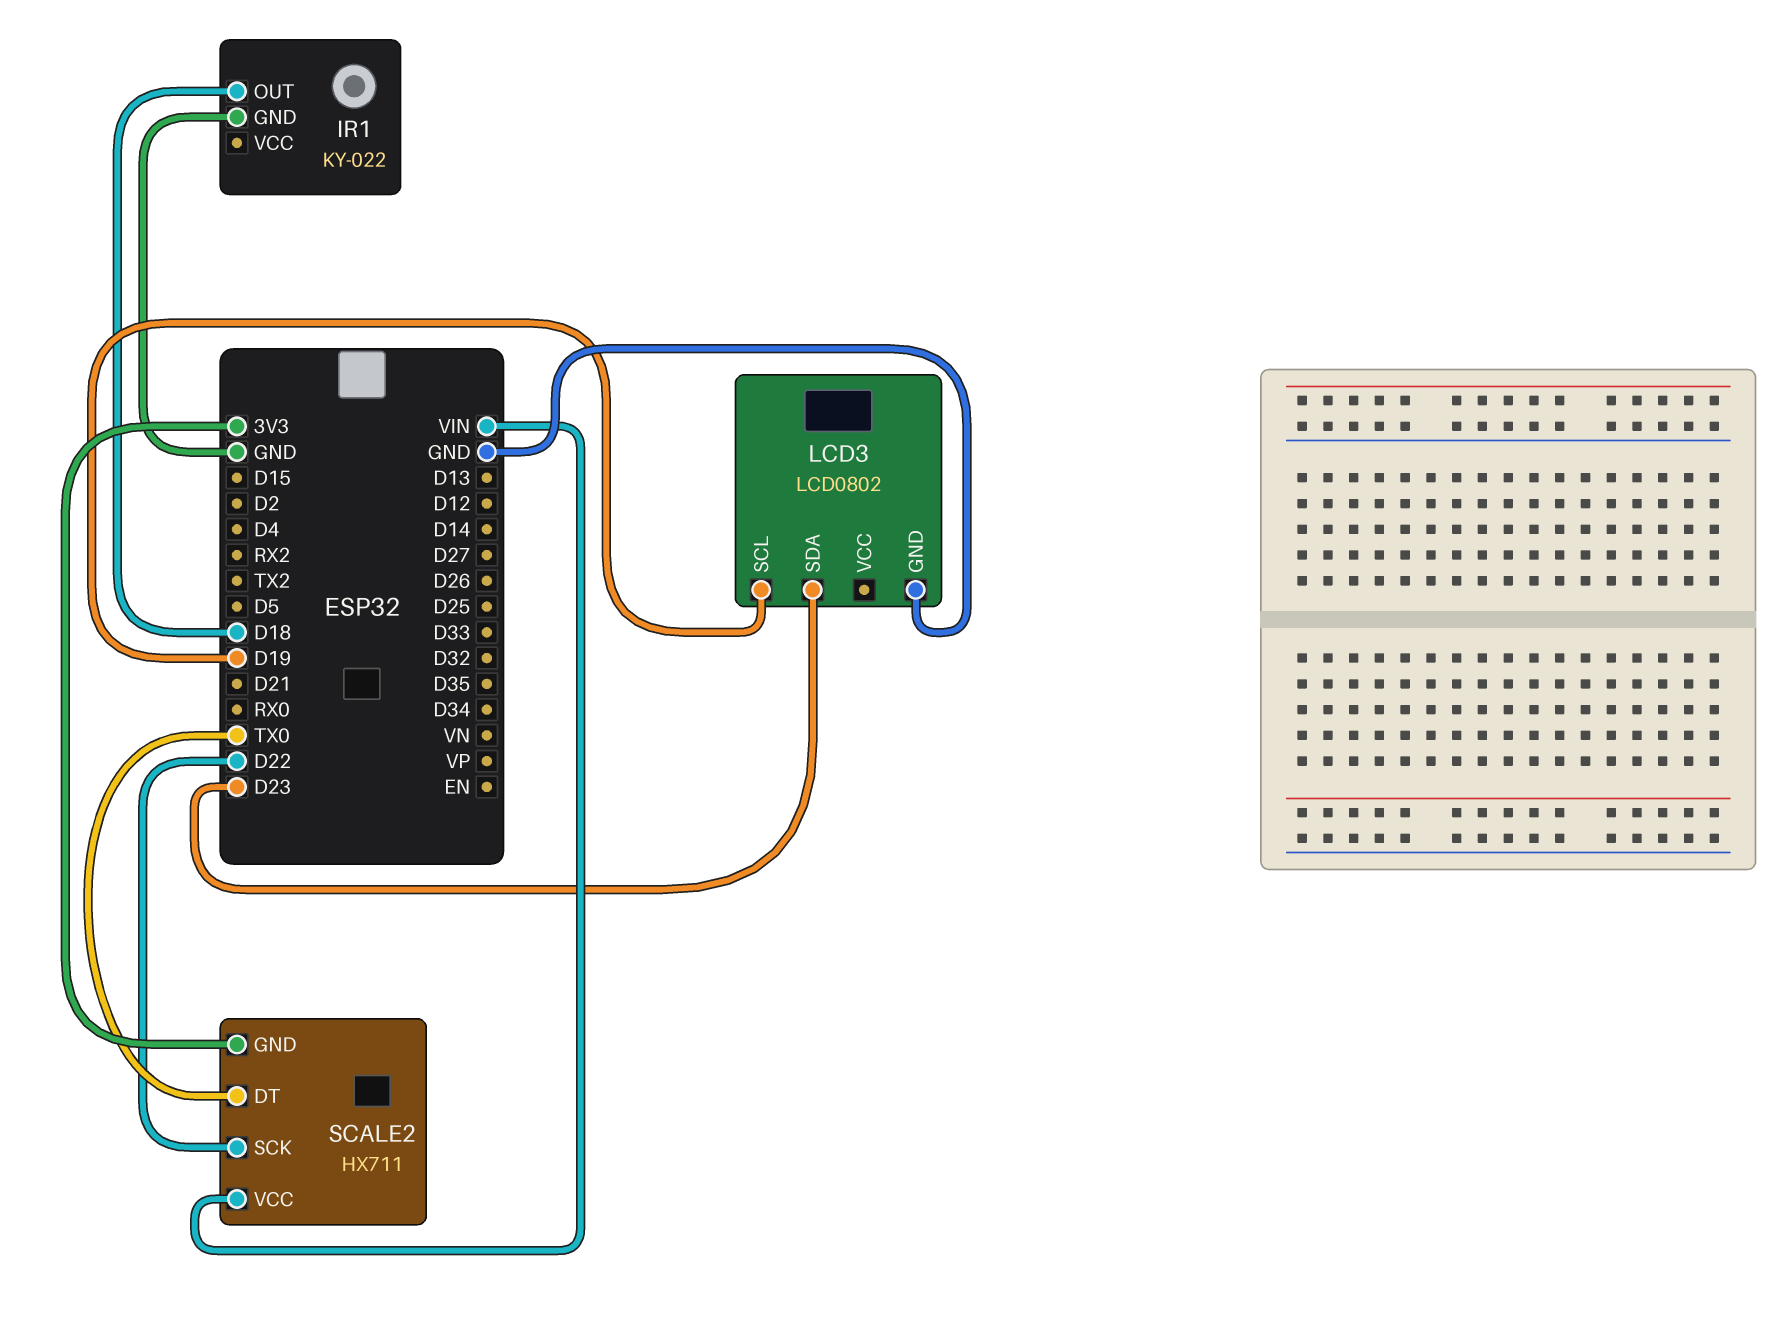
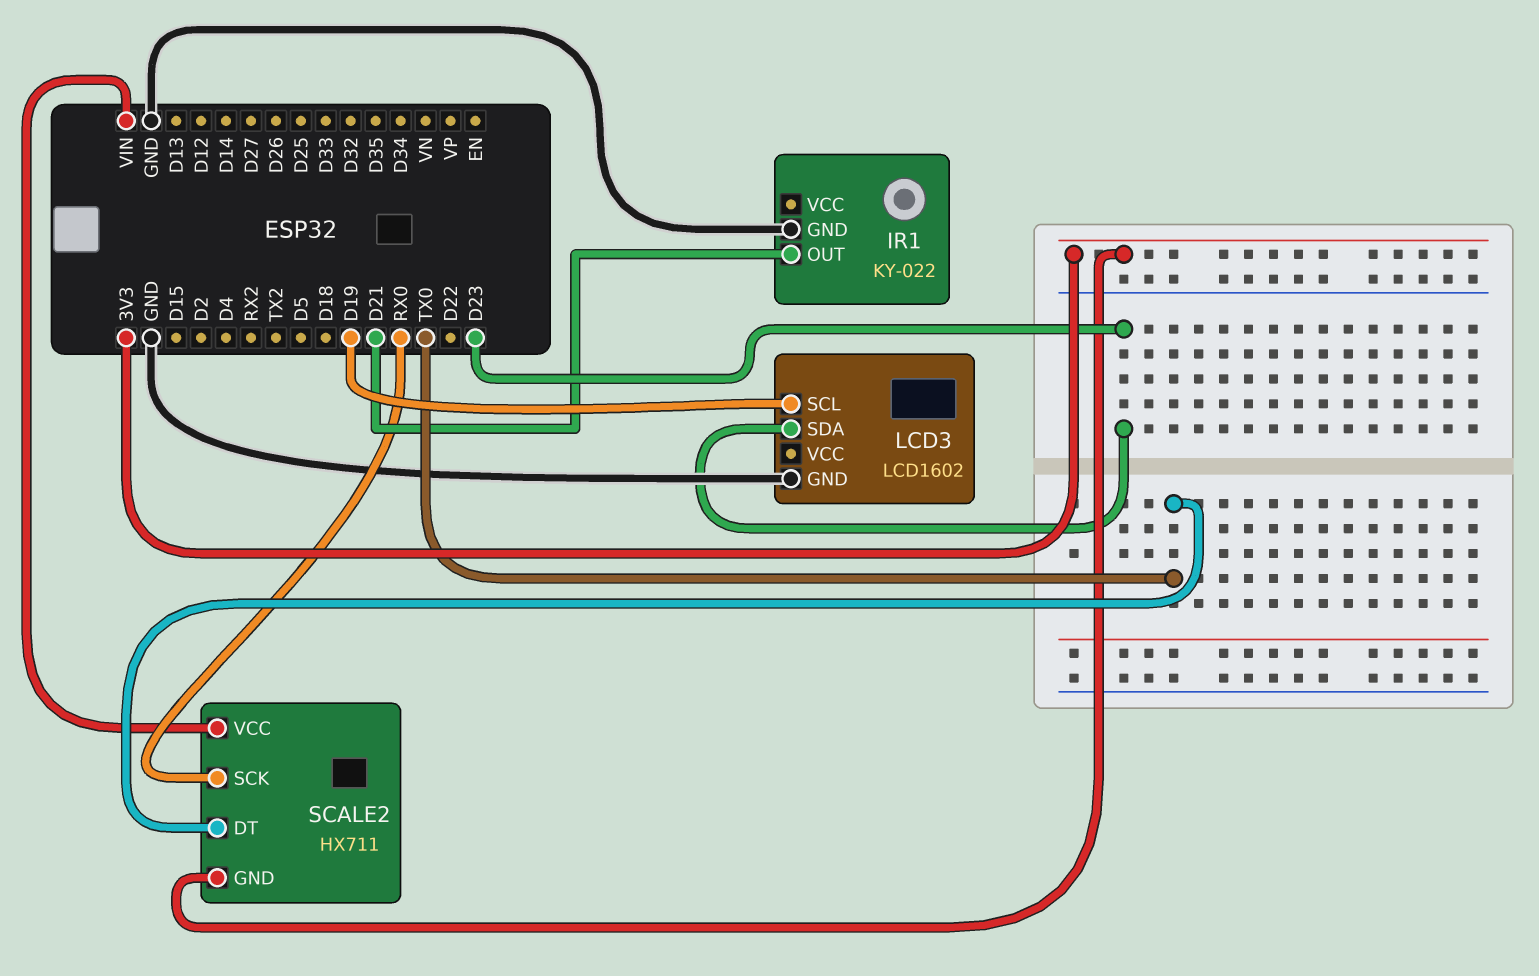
IR1 pin OUT: D18 -> D21
LCD3: LCD0802 -> LCD1602
SCALE2 pin SCK: D22 -> RX0

